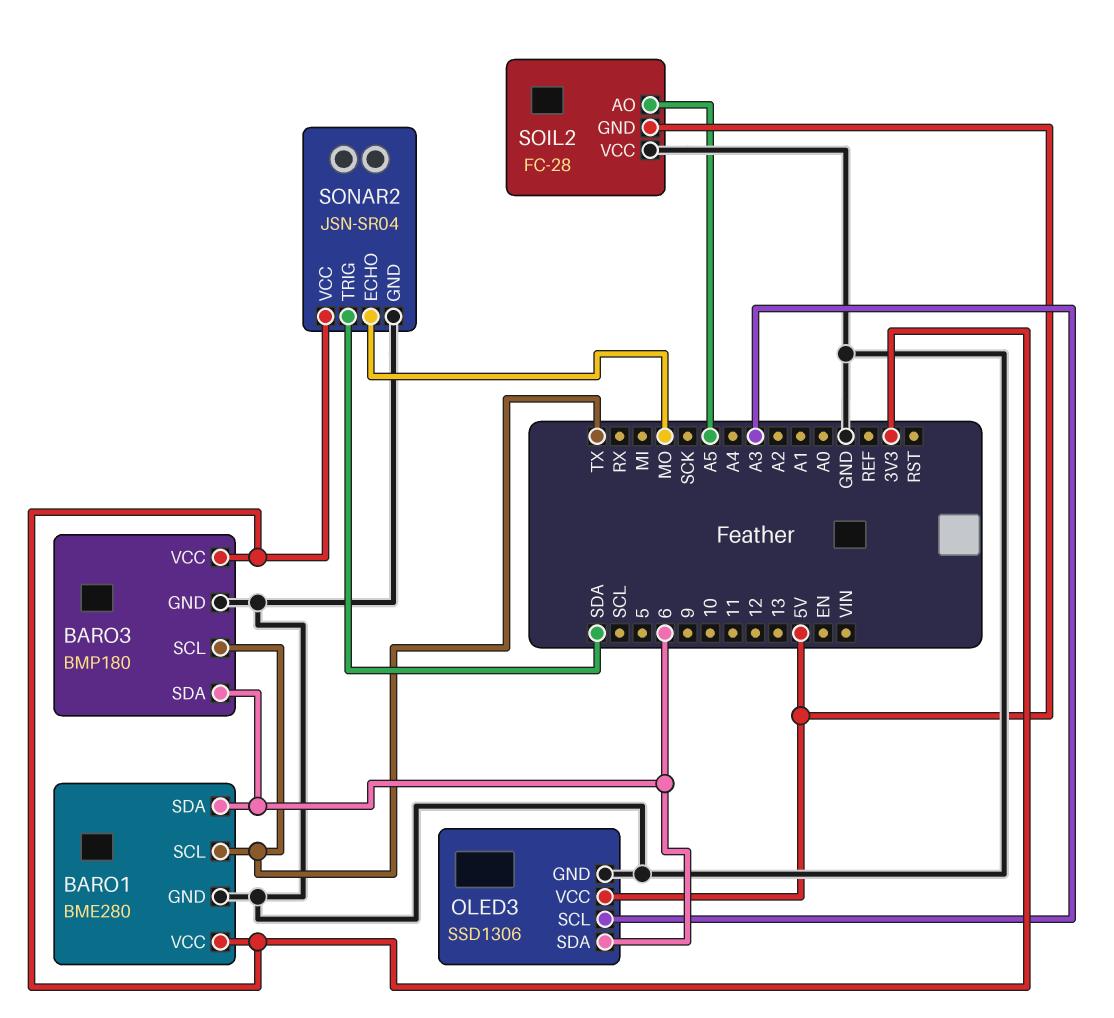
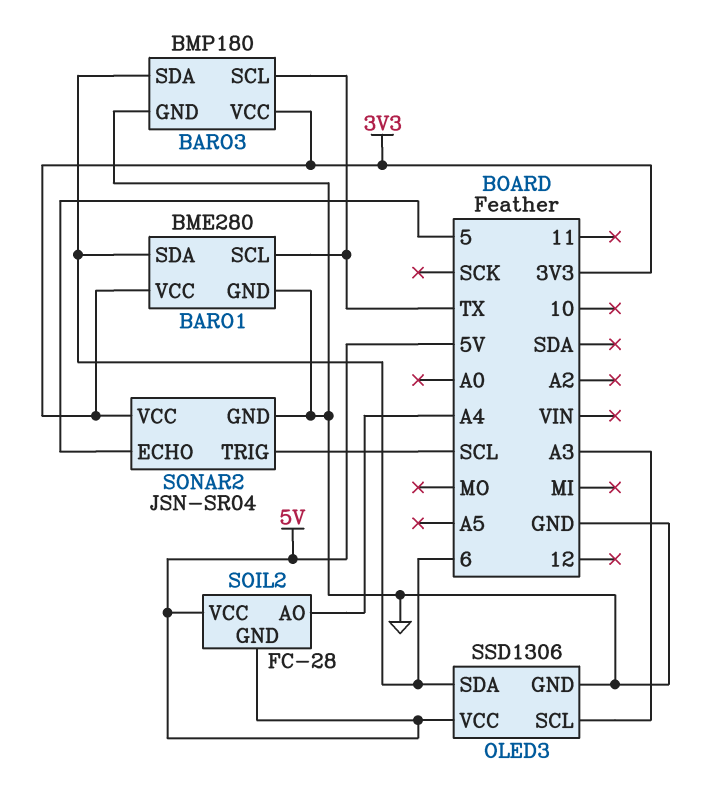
SOIL2 pin AO: A5 -> A4
SOIL2 pin VCC: GND -> 5V
SONAR2 pin ECHO: MO -> 5
SONAR2 pin TRIG: SDA -> SCL

